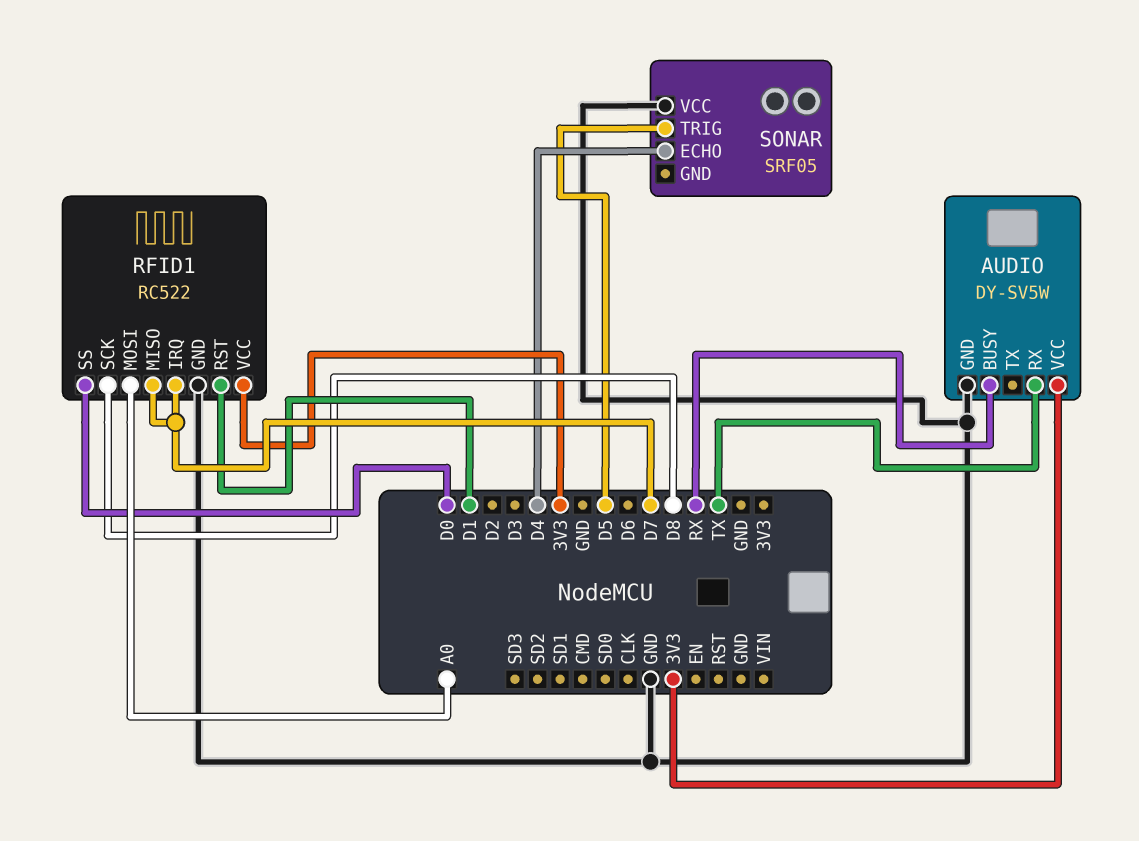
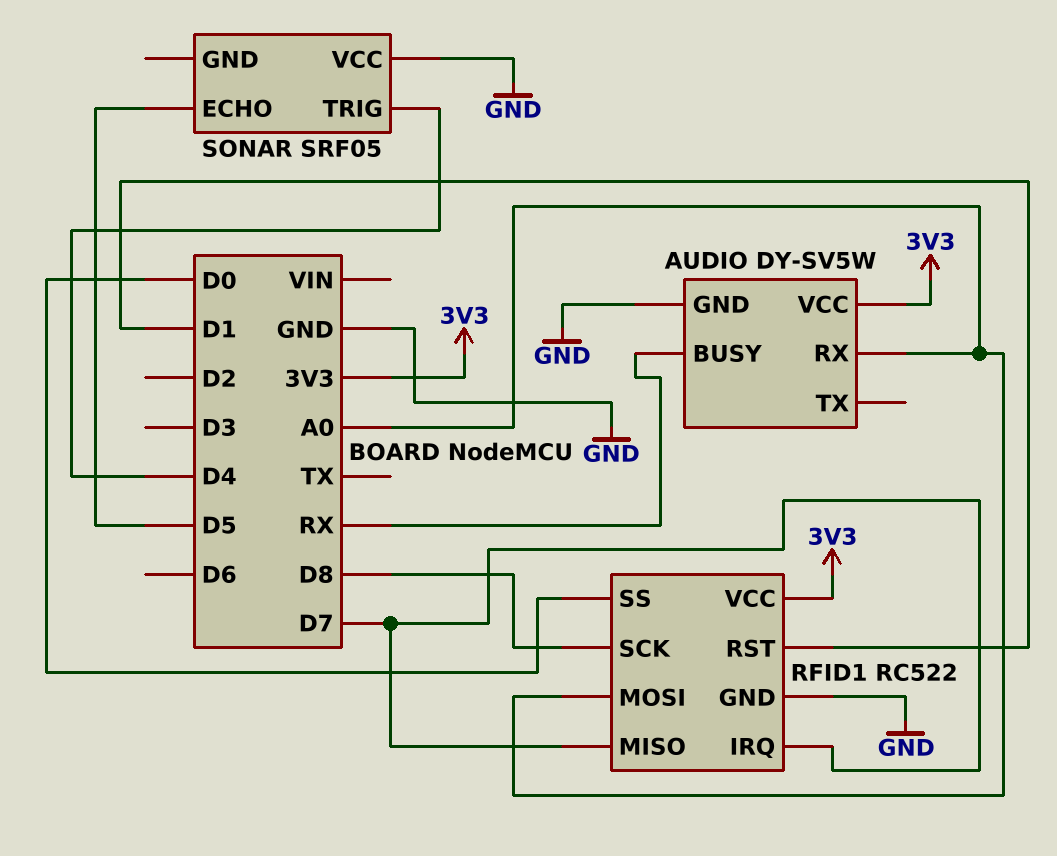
AUDIO pin RX: TX -> A0
SONAR pin ECHO: D4 -> D5
SONAR pin TRIG: D5 -> D4

